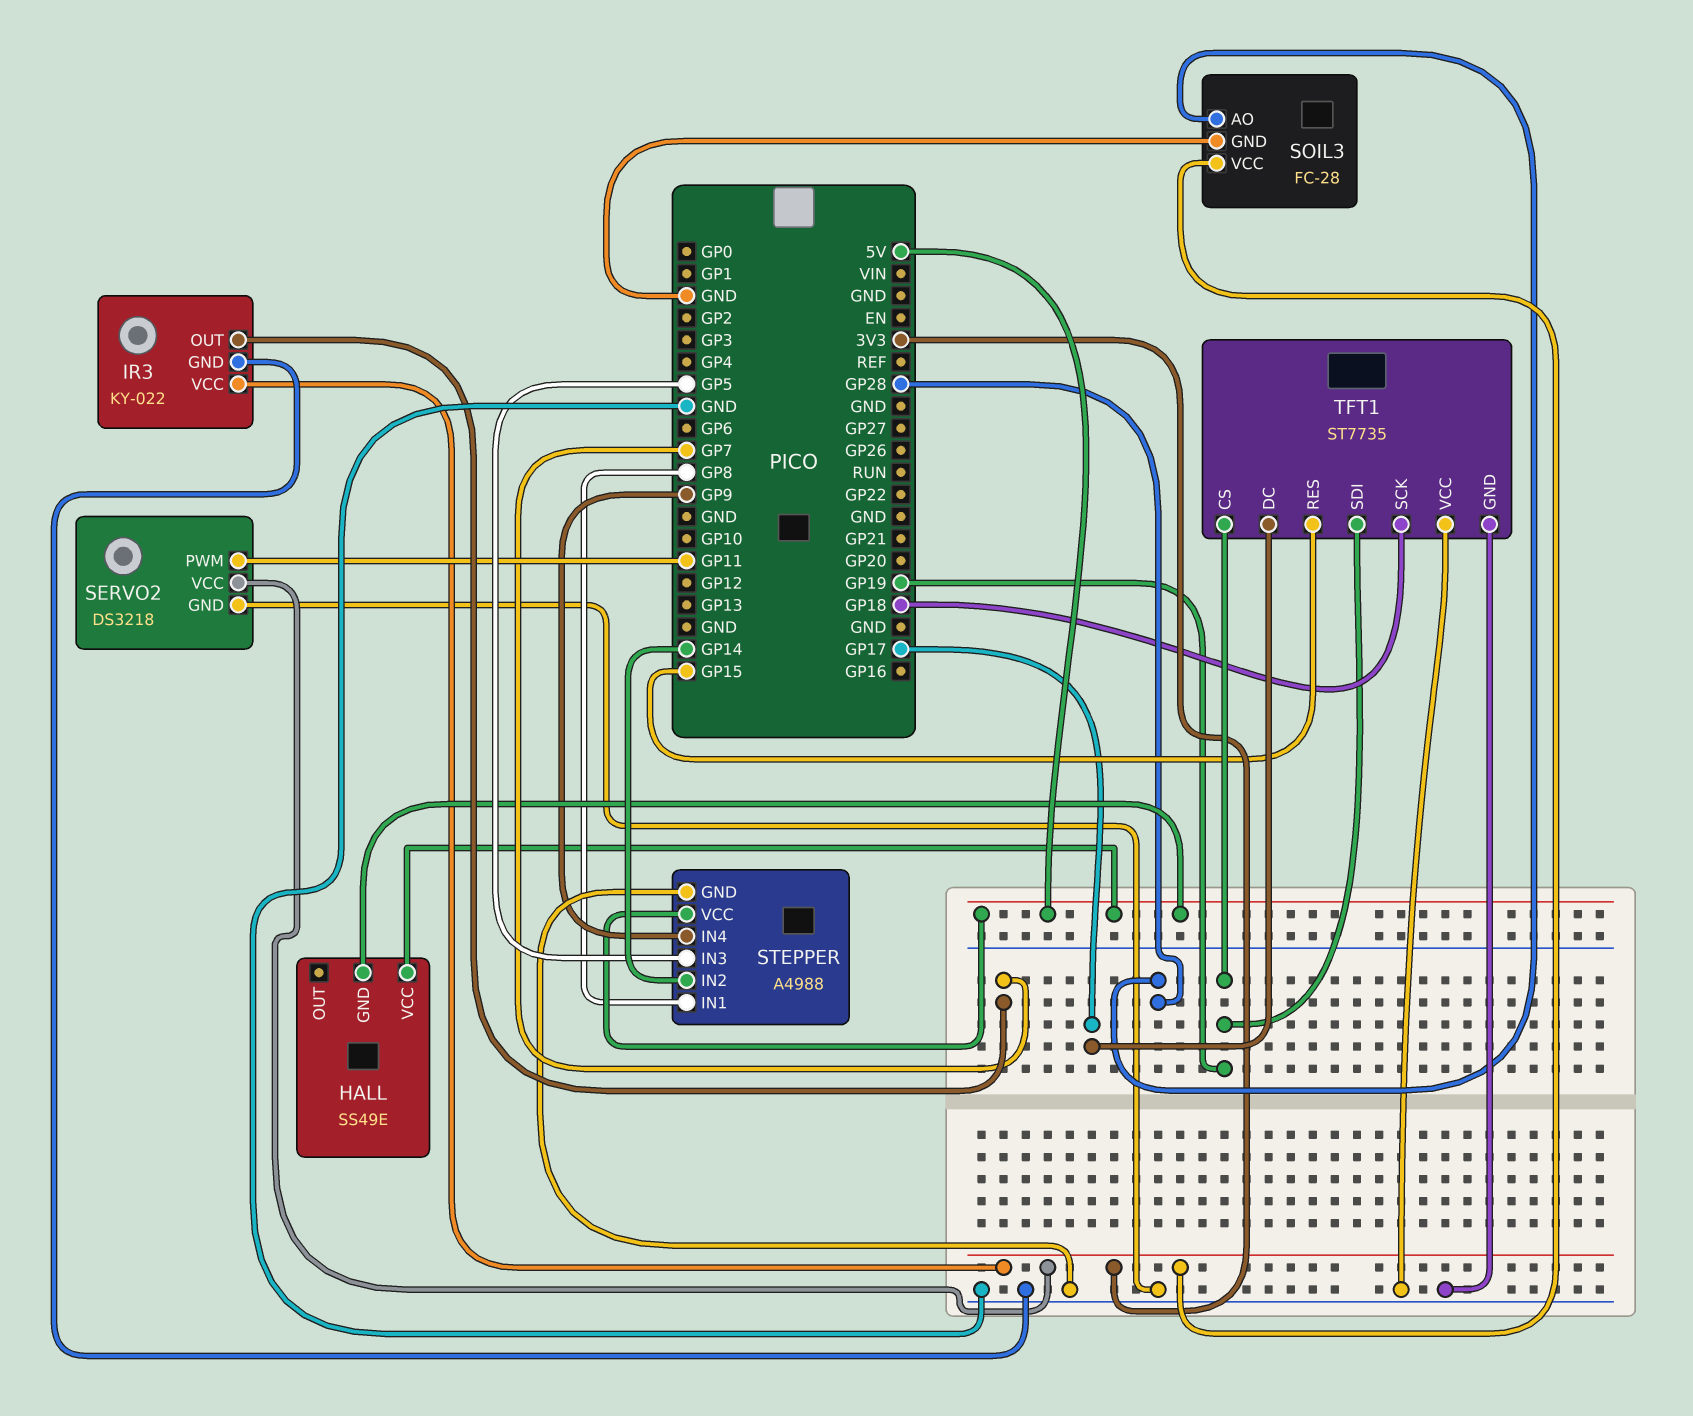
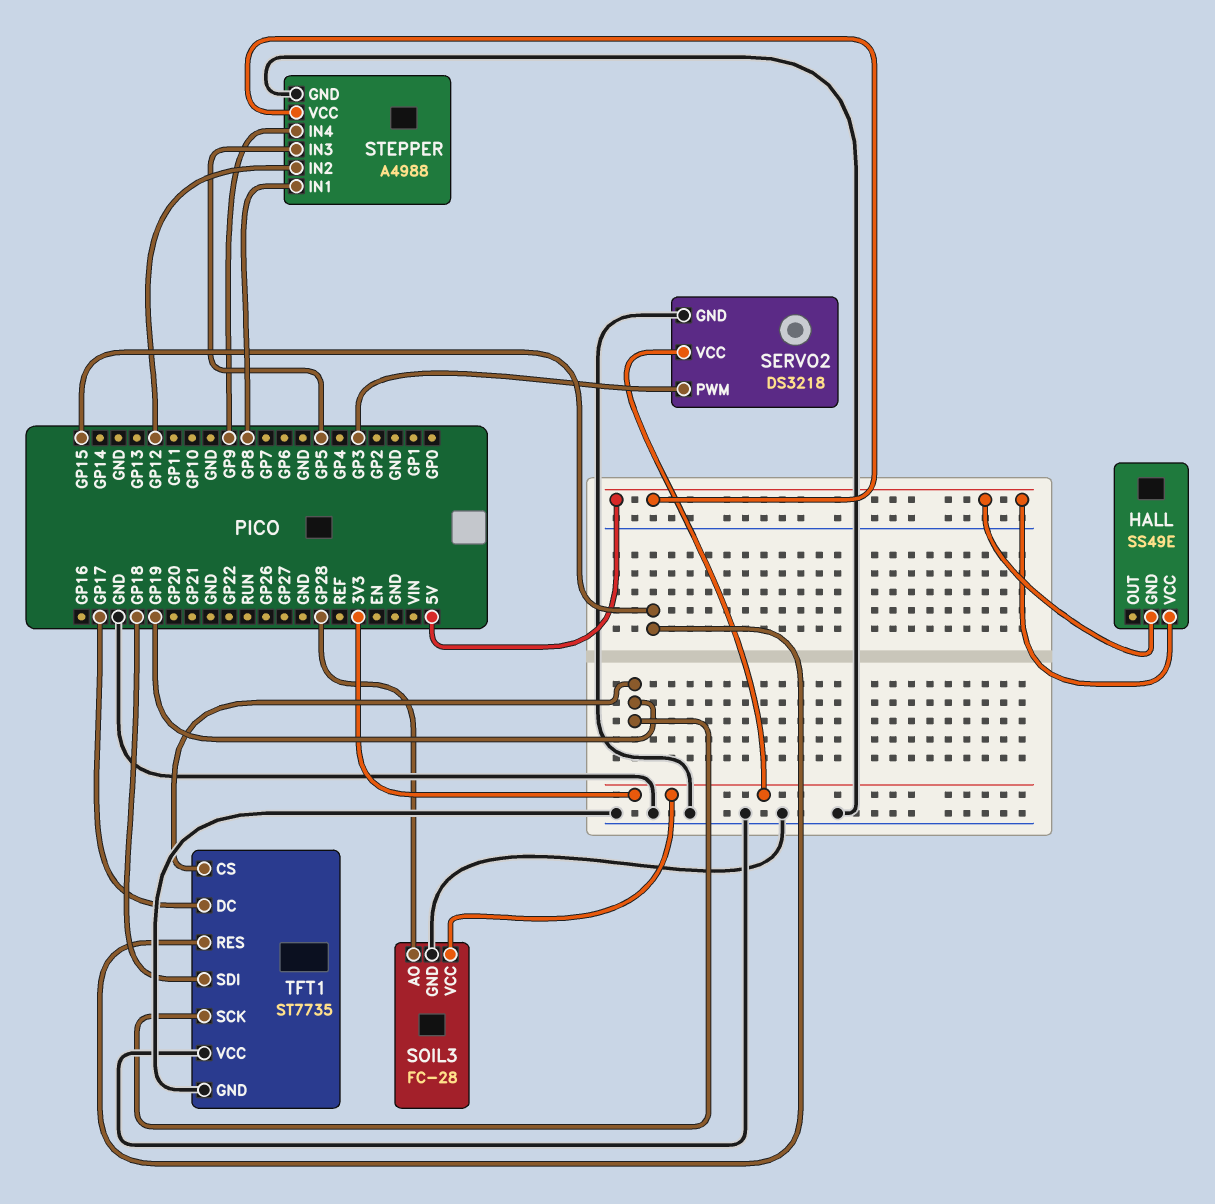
IR3: KY-022 -> none
IR3 pin GND: GND -> none
IR3 pin OUT: GP7 -> none
IR3 pin VCC: 3V3 -> none
SERVO2 pin PWM: GP11 -> GP3
STEPPER pin IN2: GP14 -> GP12
TFT1 pin SCK: GP18 -> GP19
TFT1 pin SDI: GP19 -> GP18

